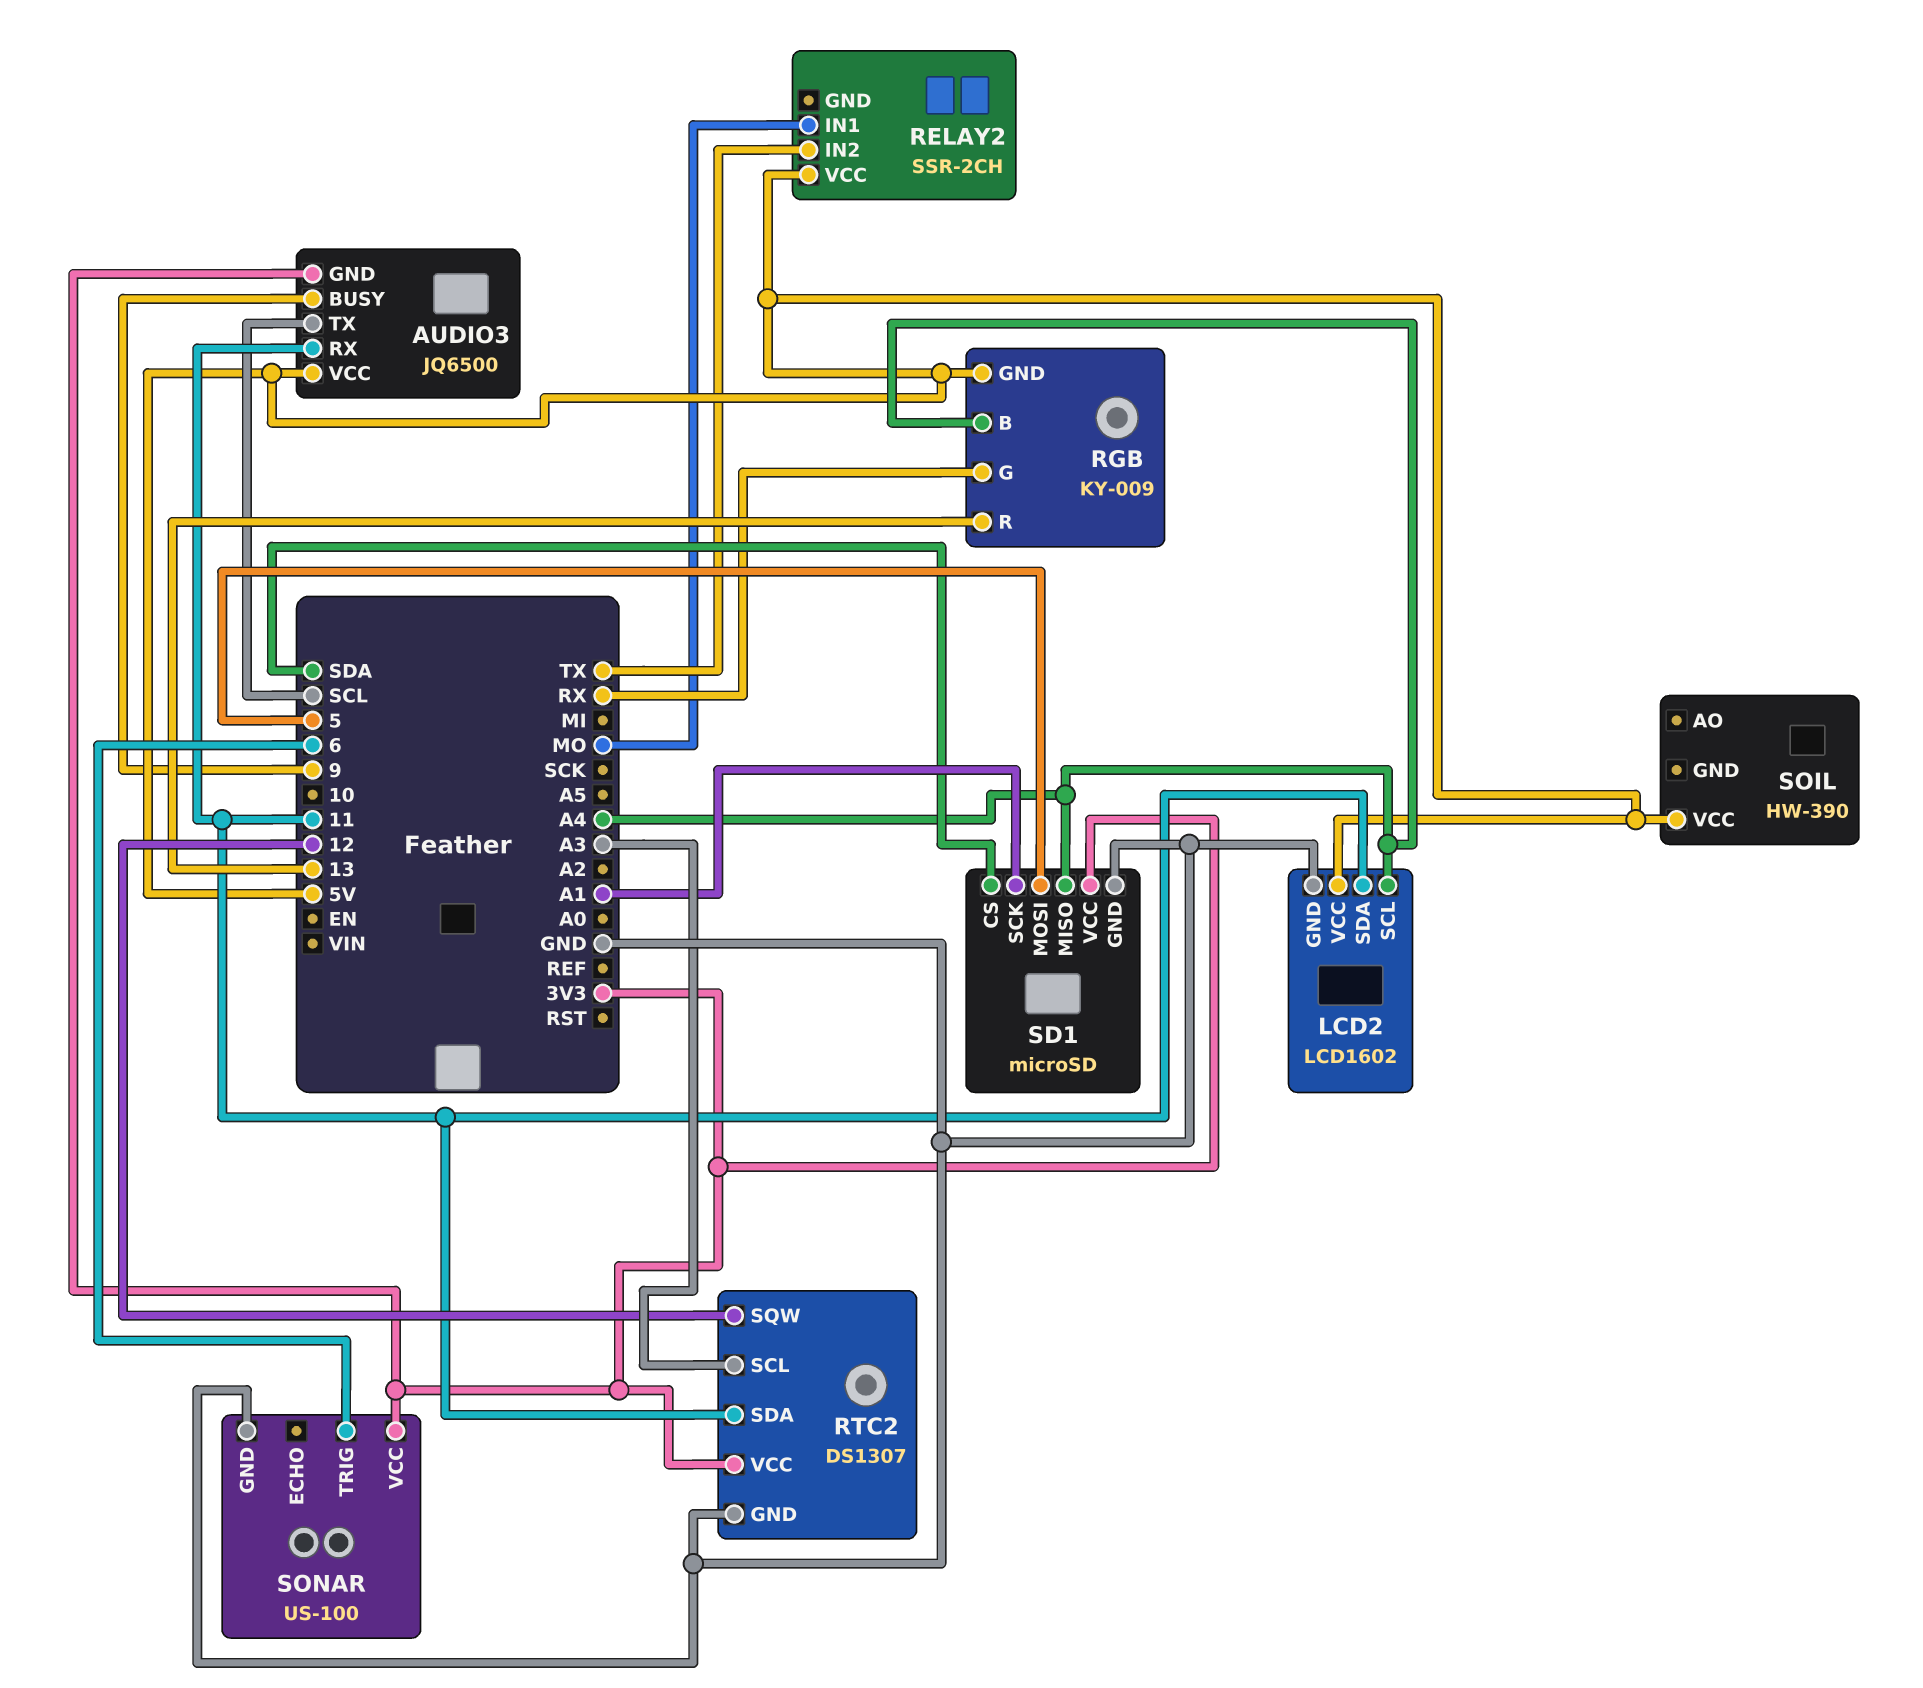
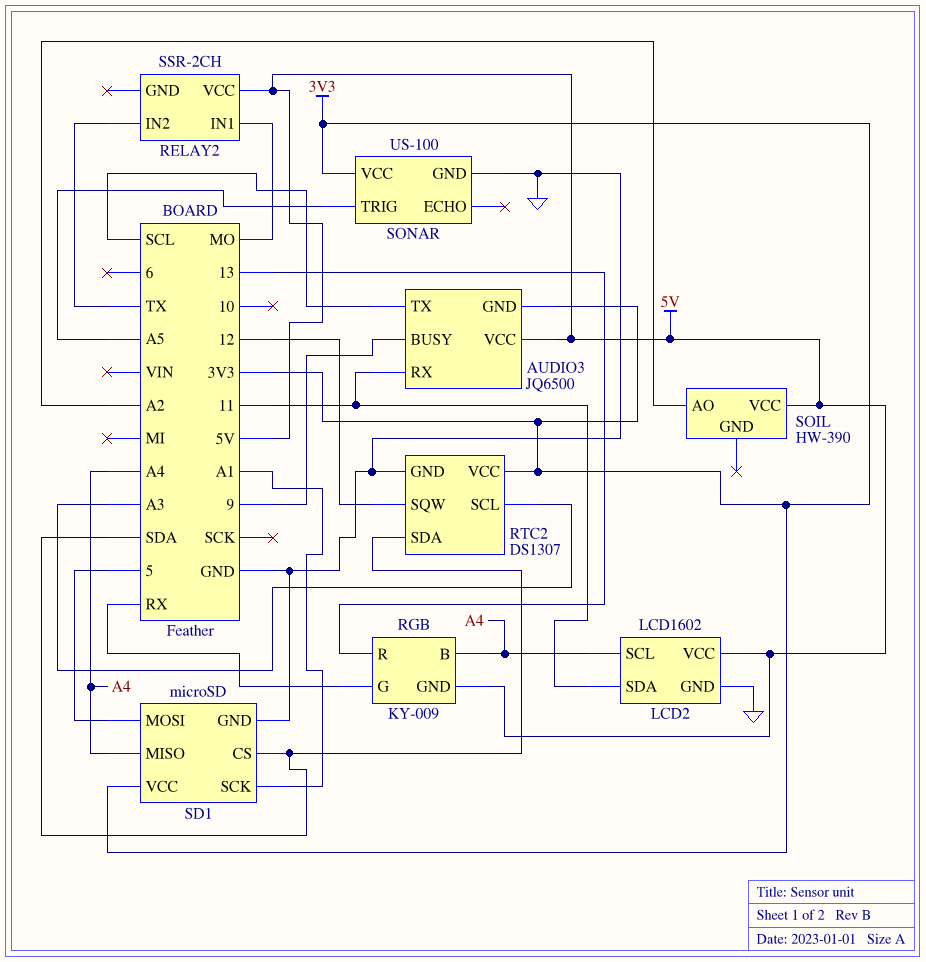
RTC2 pin SDA: 11 -> SDA
SOIL pin AO: none -> A2
SONAR pin TRIG: 6 -> A5

